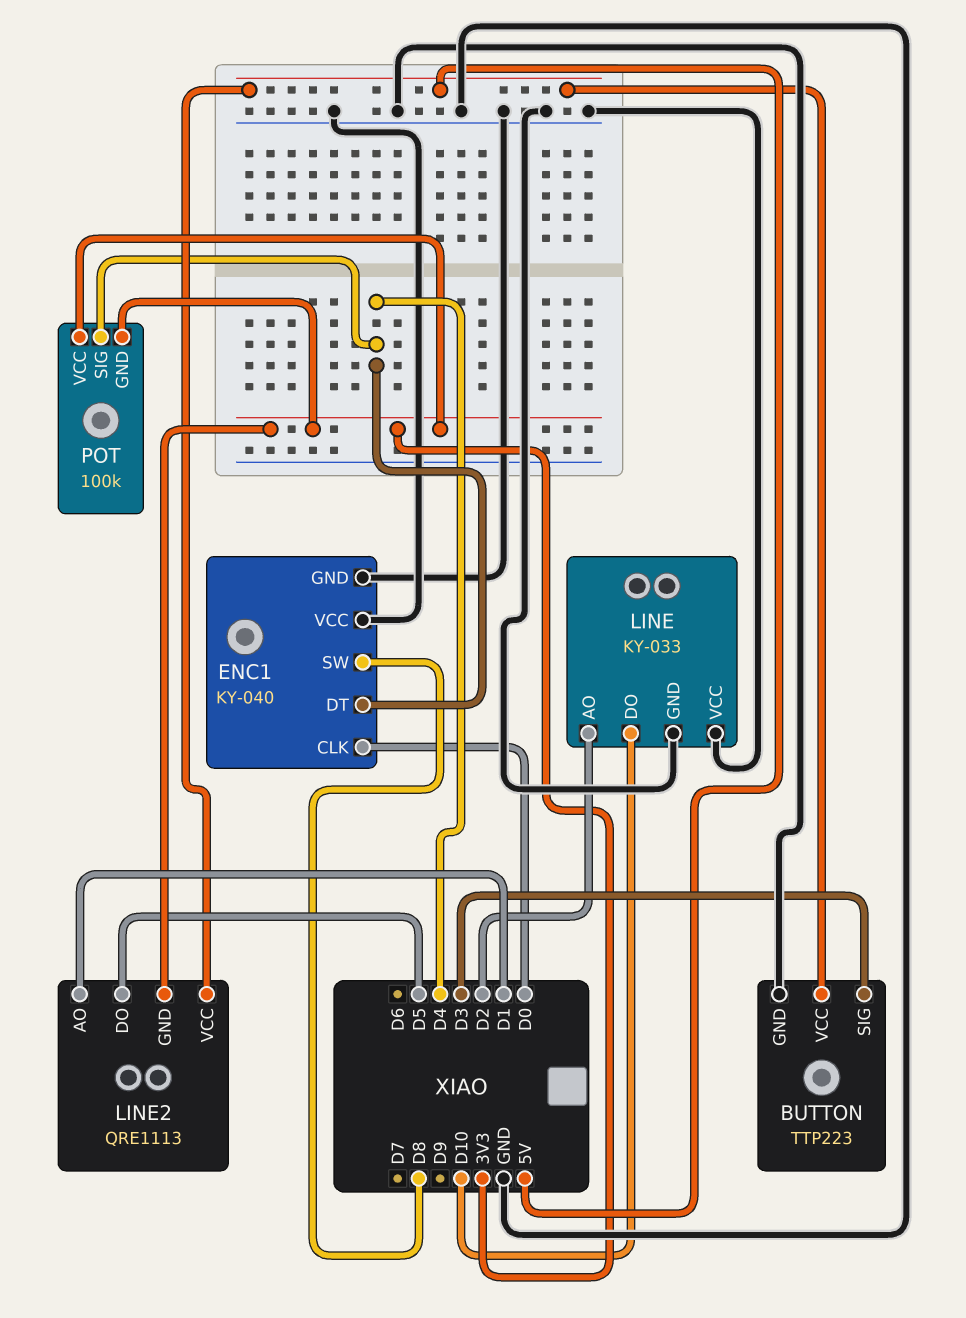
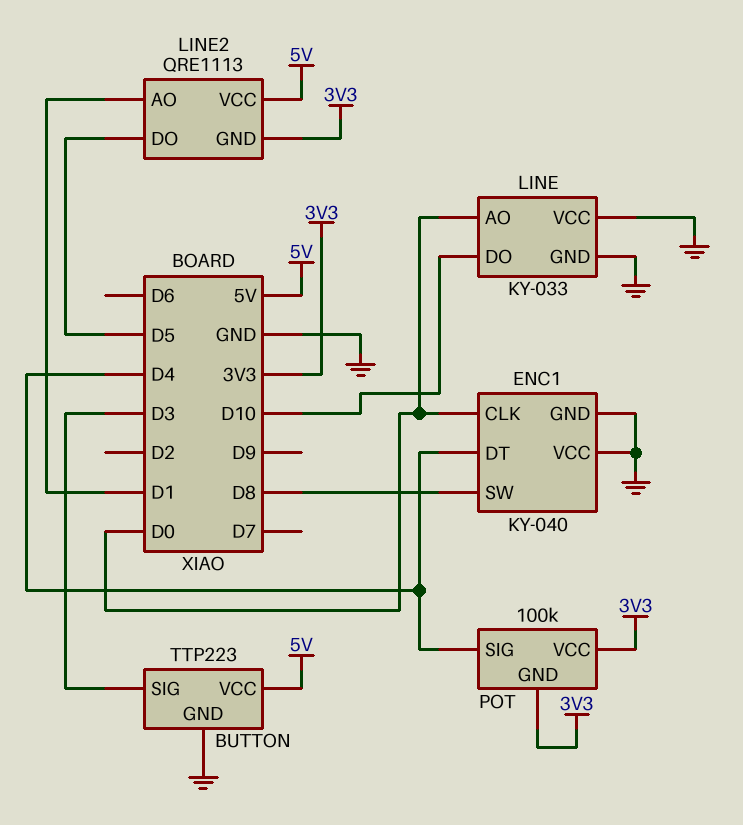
LINE pin AO: D2 -> D0

